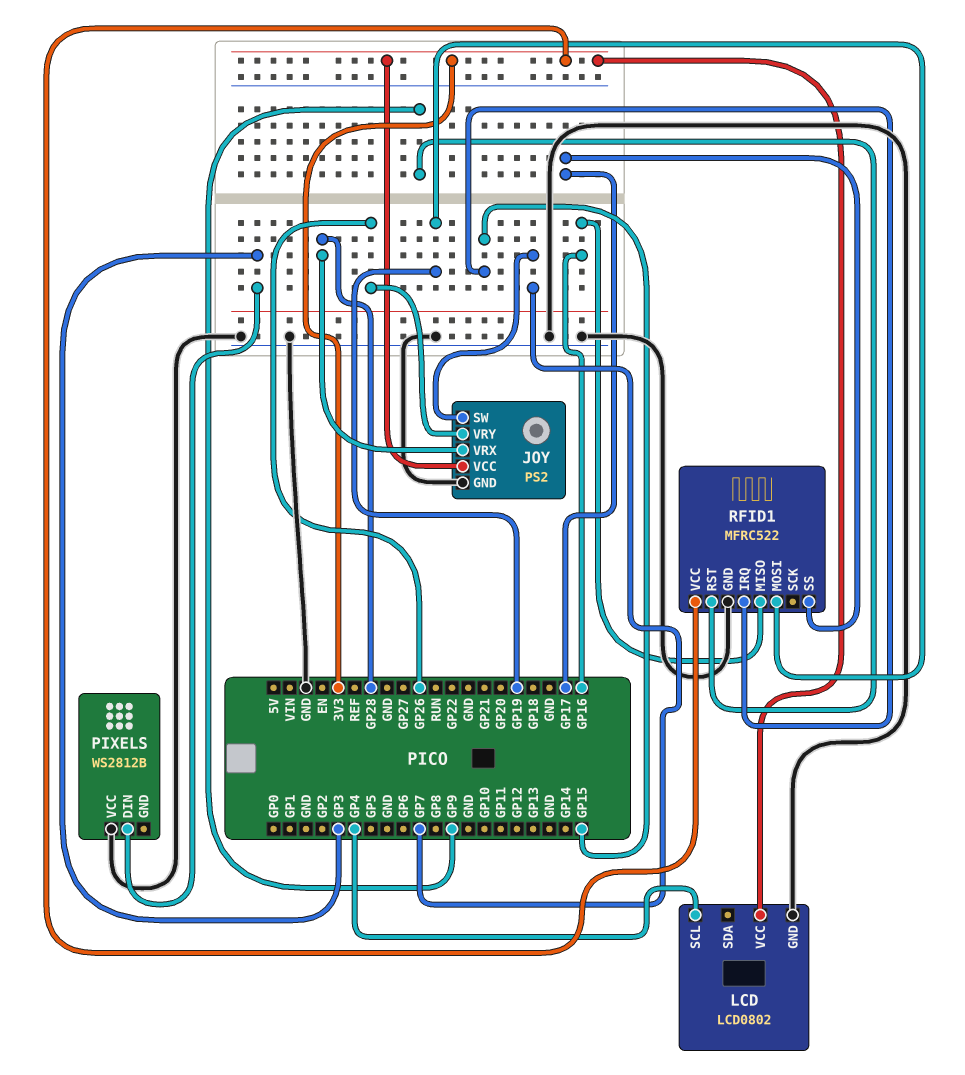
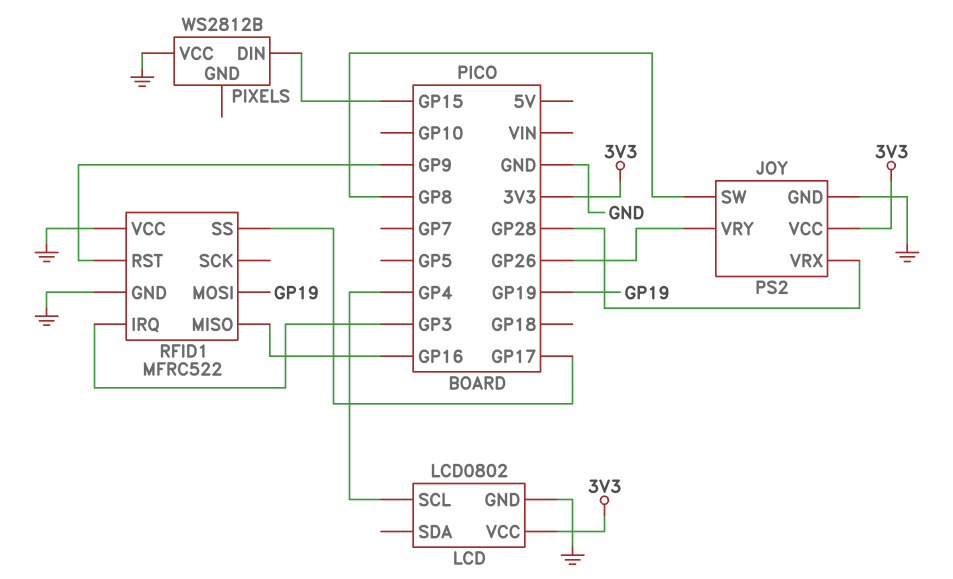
JOY pin SW: GP7 -> GP8
PIXELS pin DIN: GP3 -> GP15
RFID1 pin IRQ: GP15 -> GP3
RFID1 pin VCC: 3V3 -> GND

